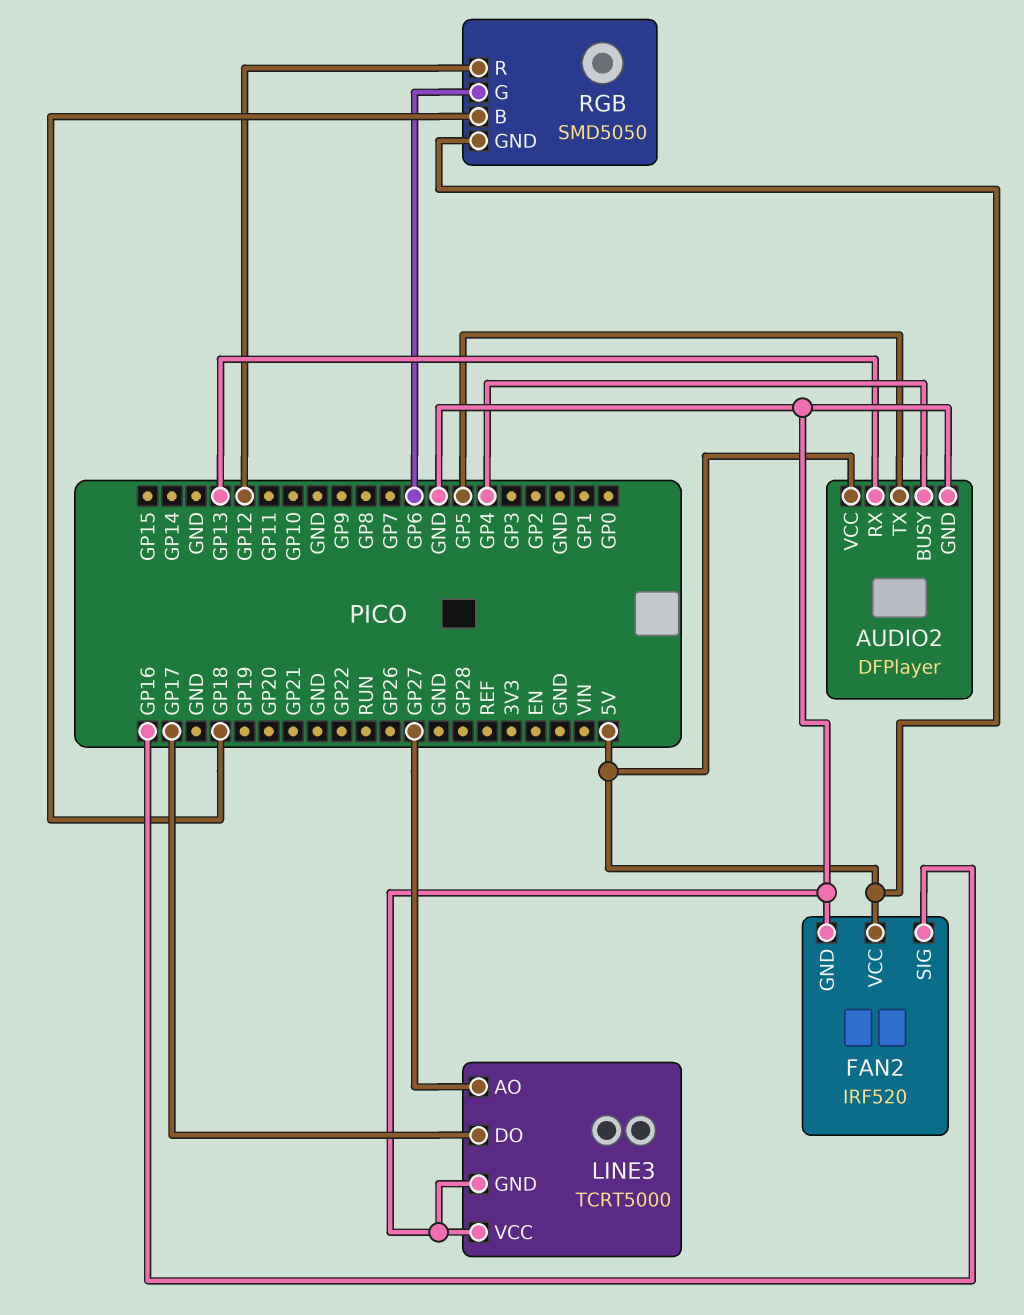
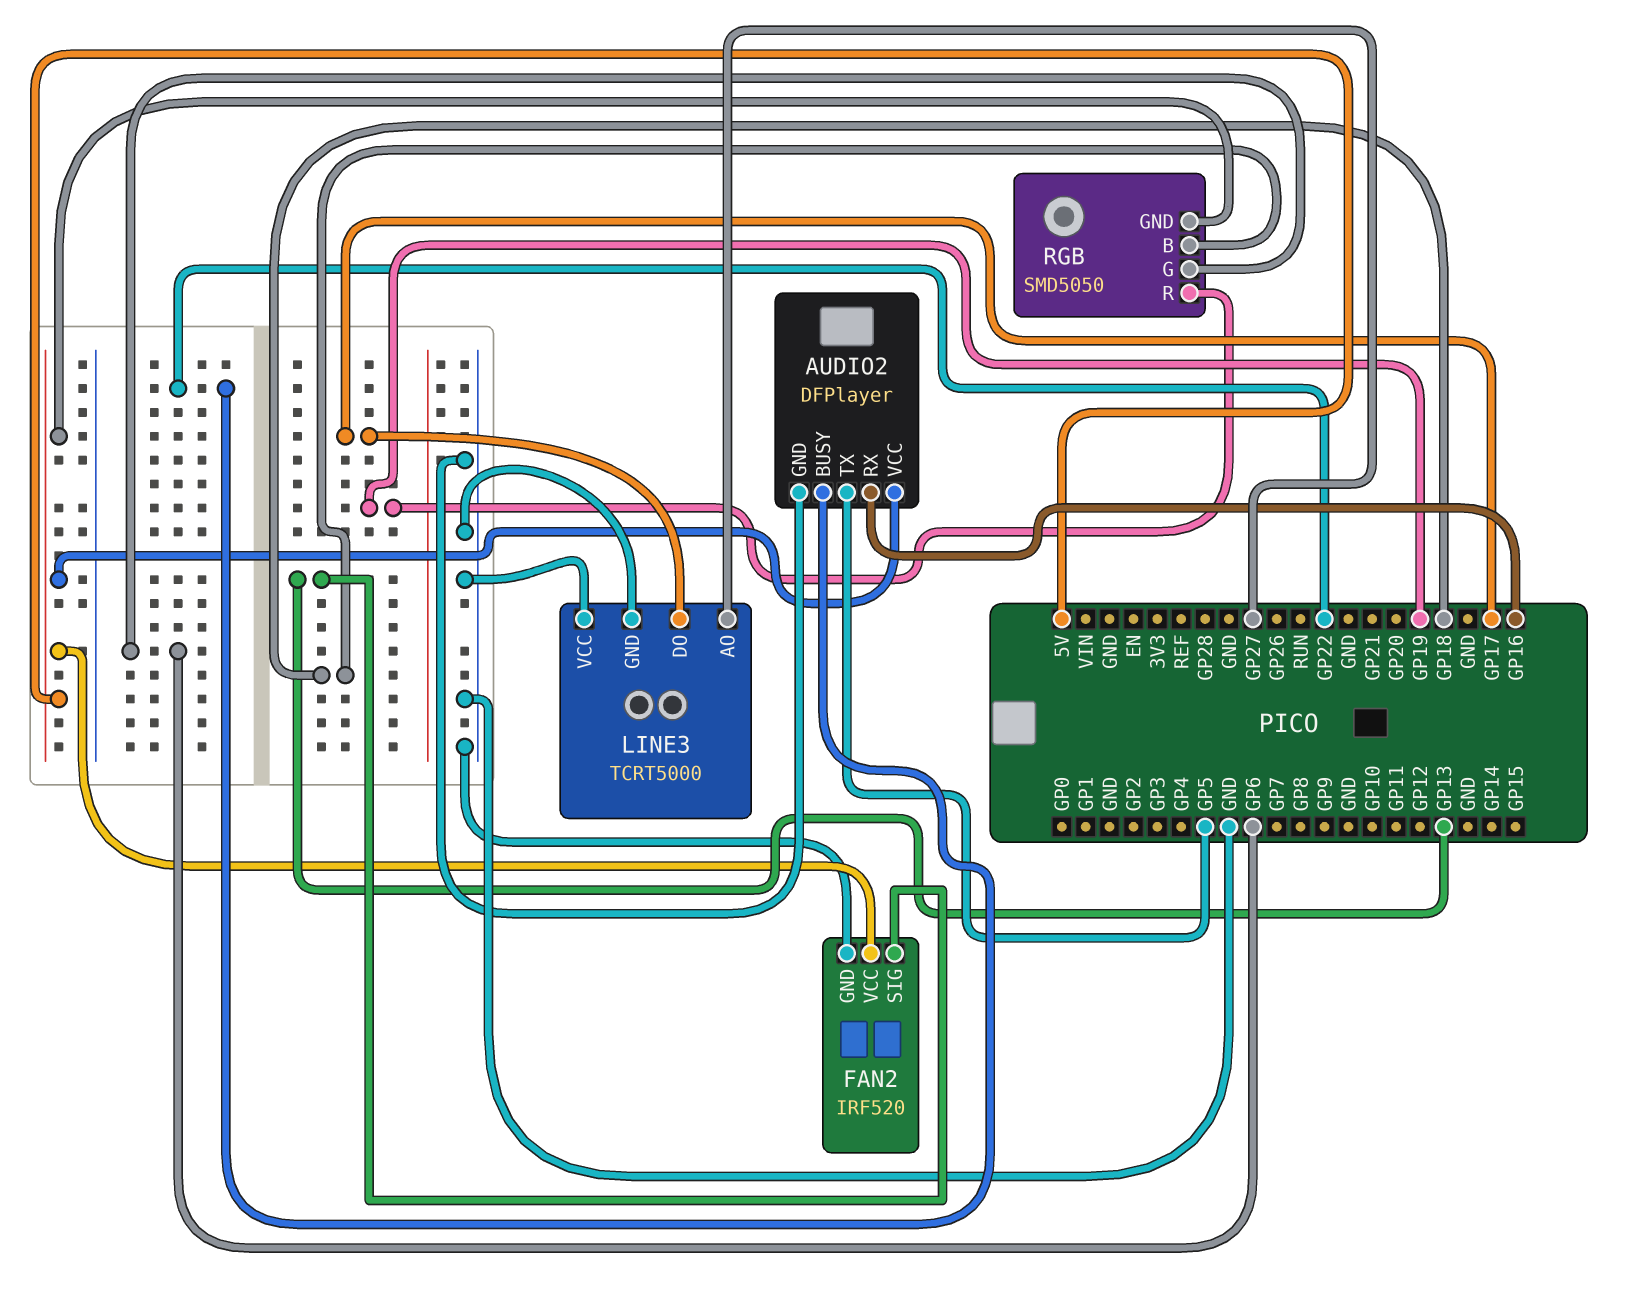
AUDIO2 pin BUSY: GP4 -> GP22
AUDIO2 pin RX: GP13 -> GP16
FAN2 pin SIG: GP16 -> GP13
RGB pin R: GP12 -> GP19

